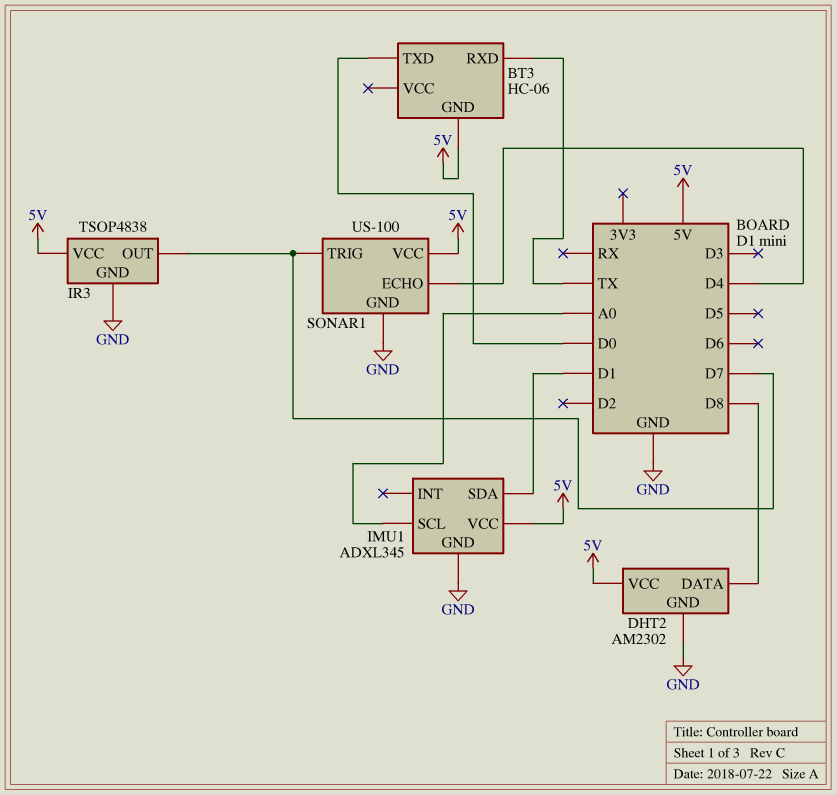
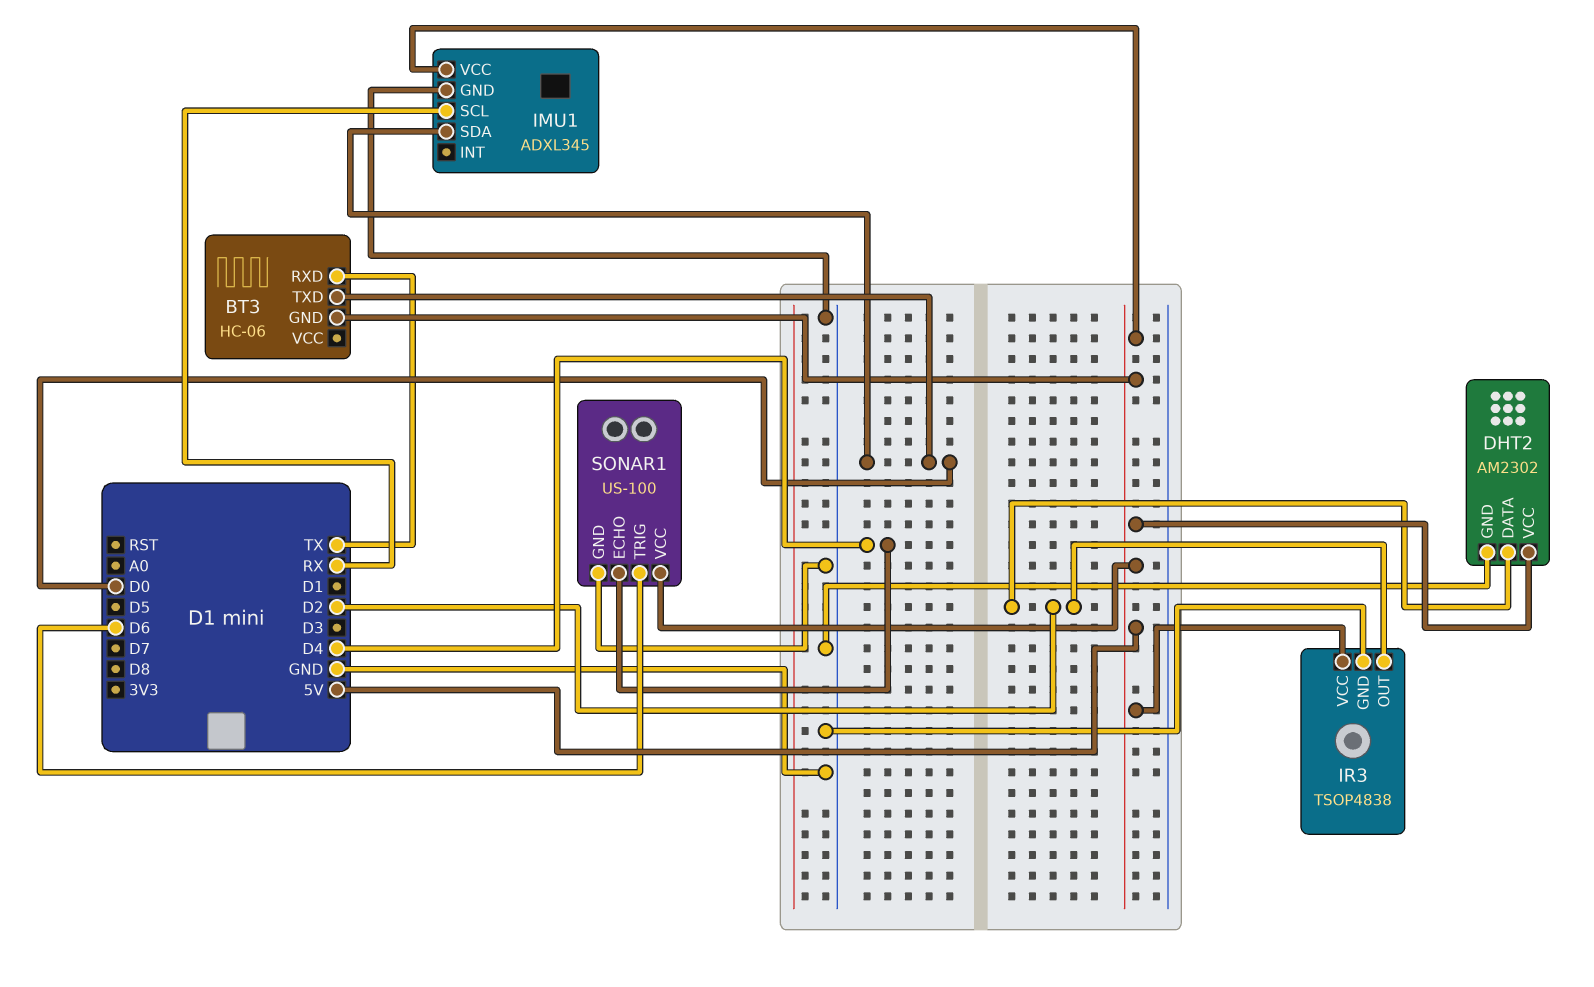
DHT2 pin DATA: D8 -> D2
IMU1 pin SCL: A0 -> RX
IMU1 pin SDA: D1 -> D0
IR3 pin OUT: D7 -> D2
SONAR1 pin TRIG: D7 -> D6

